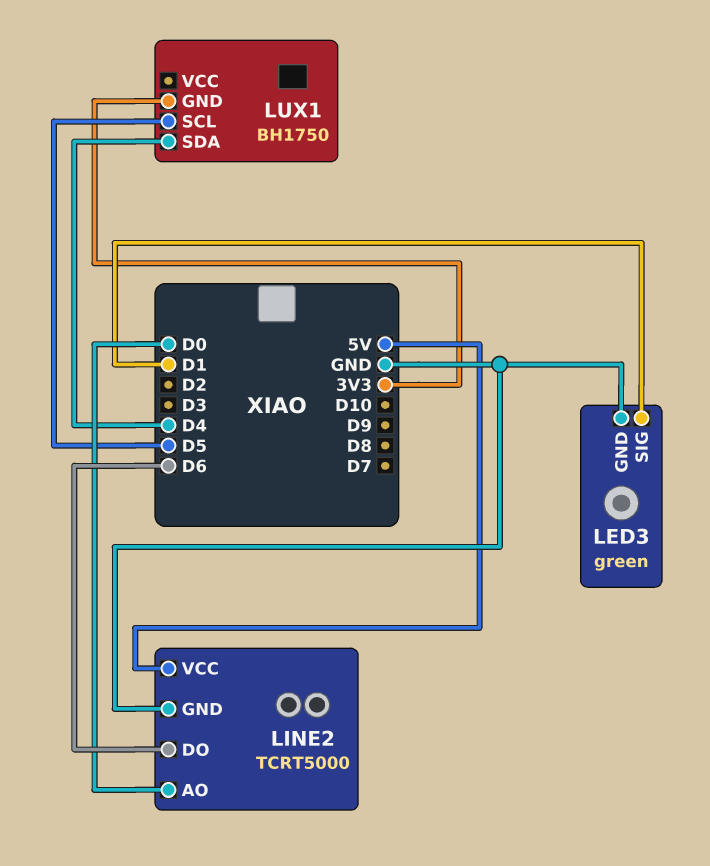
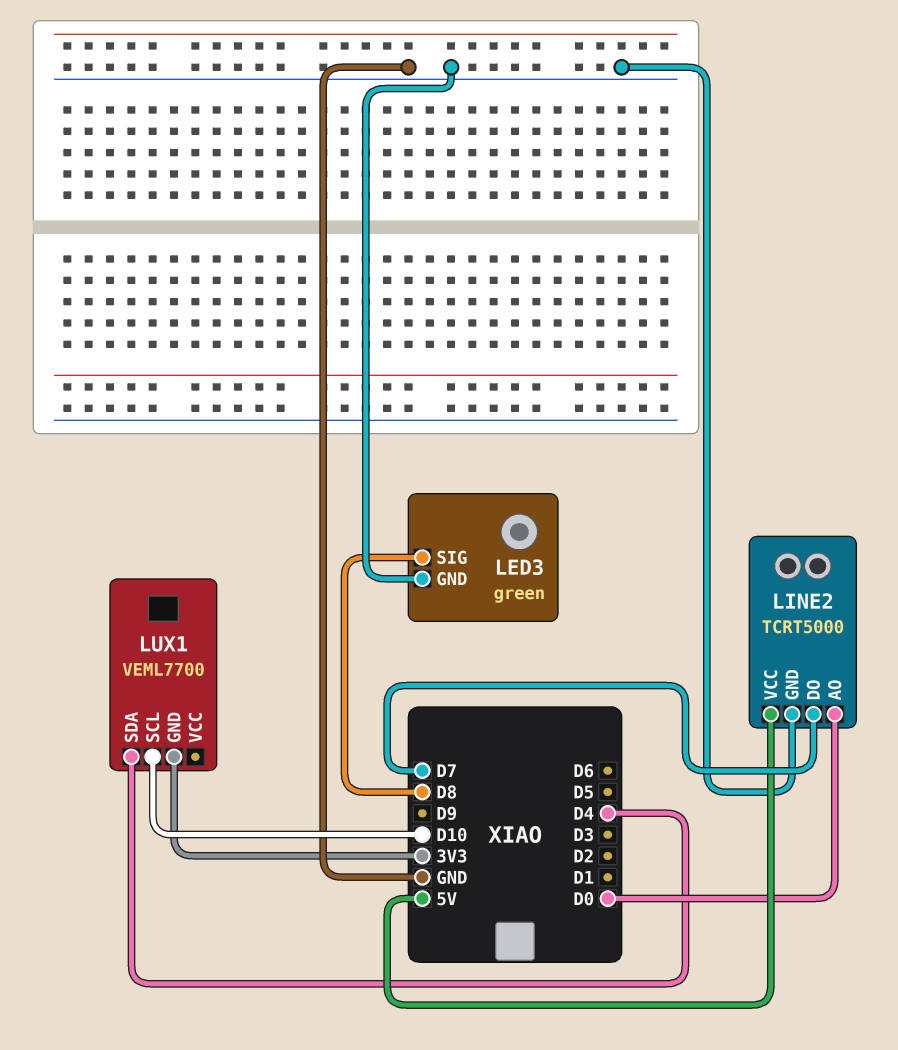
LED3 pin SIG: D1 -> D8
LINE2 pin DO: D6 -> D7
LUX1: BH1750 -> VEML7700
LUX1 pin SCL: D5 -> D10

